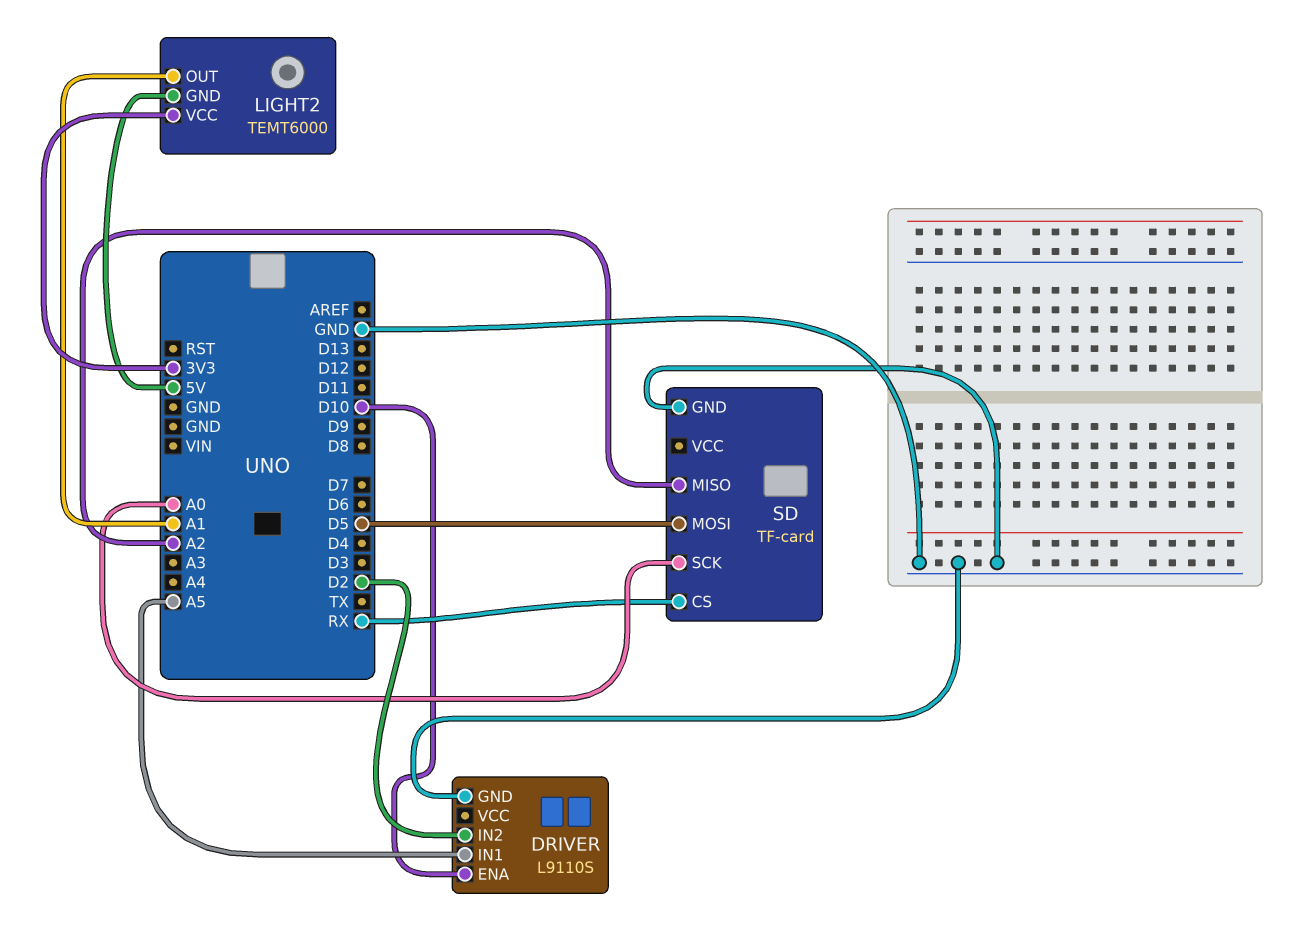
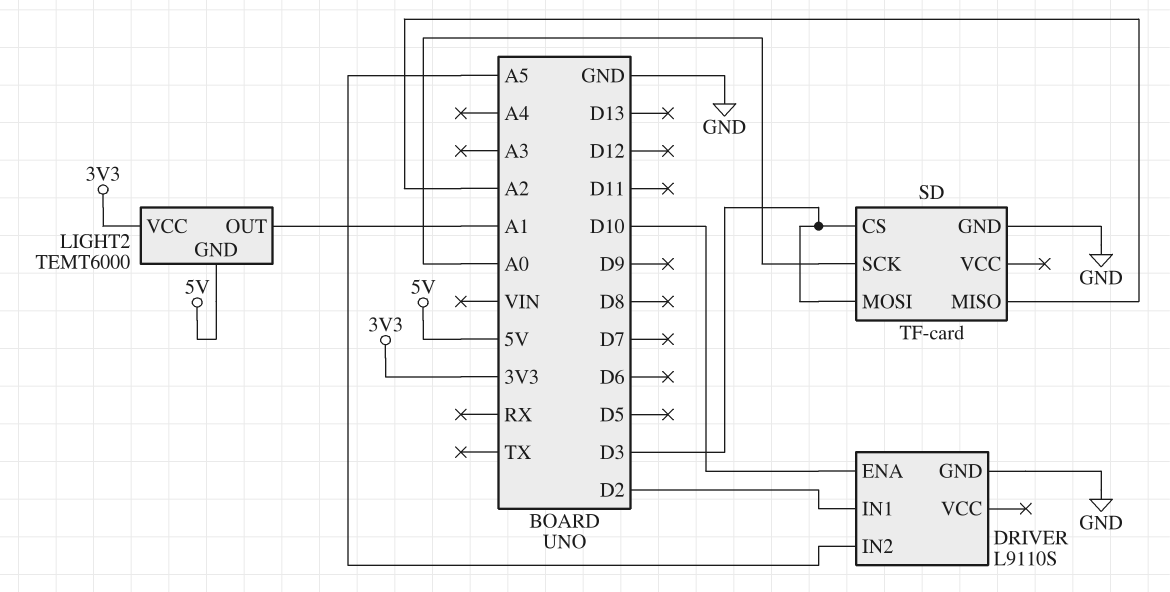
DRIVER pin IN1: A5 -> D2
DRIVER pin IN2: D2 -> A5
SD pin CS: RX -> D3
SD pin MOSI: D5 -> D3

